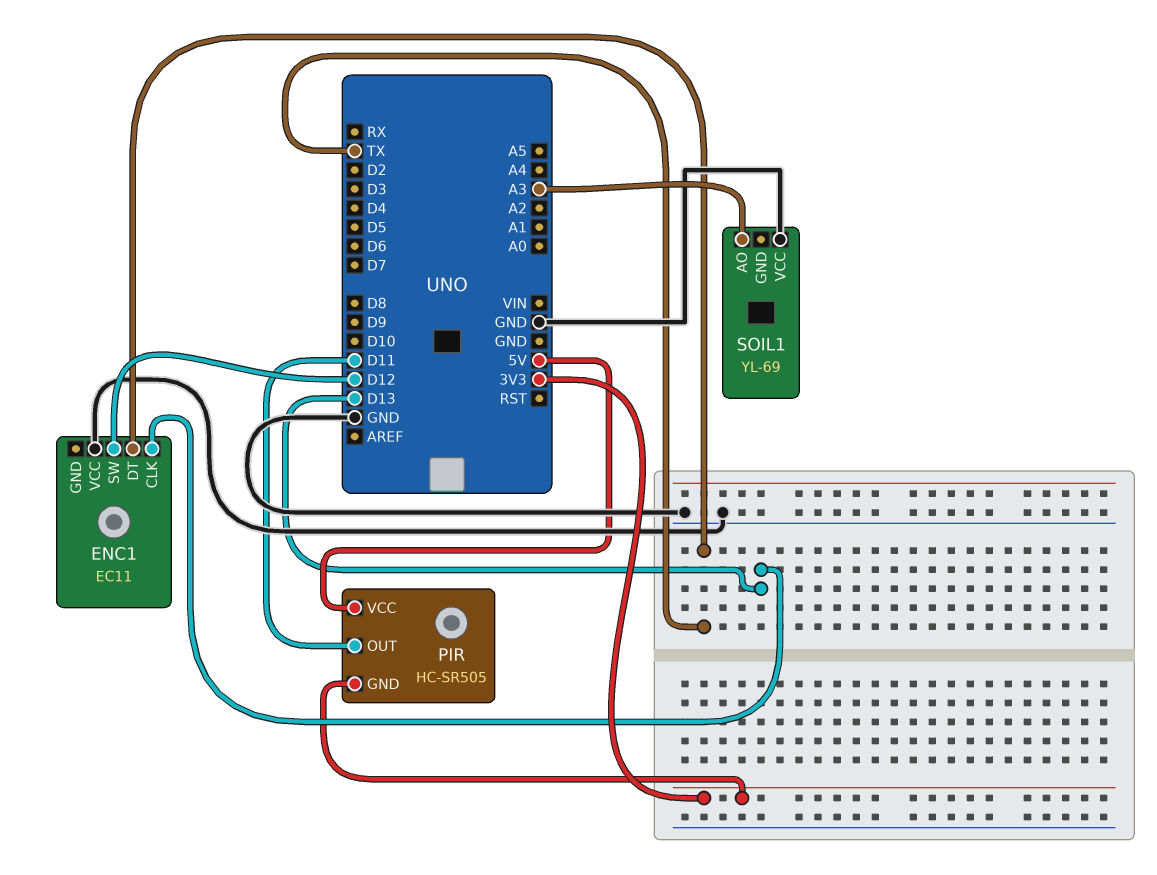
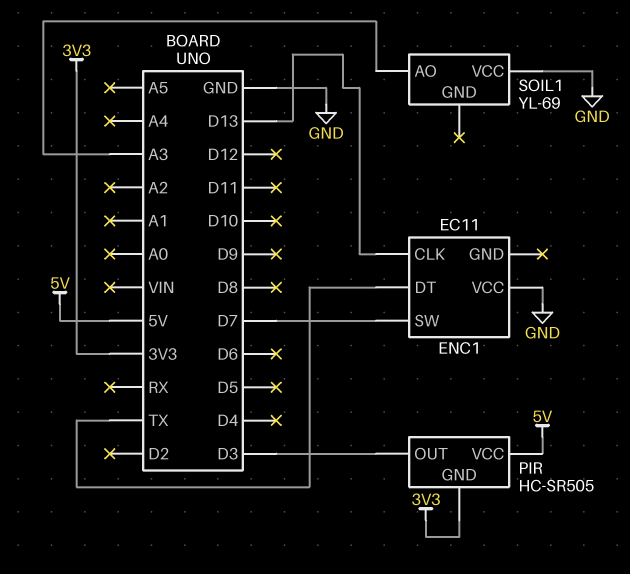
ENC1 pin SW: D12 -> D7
PIR pin OUT: D11 -> D3

